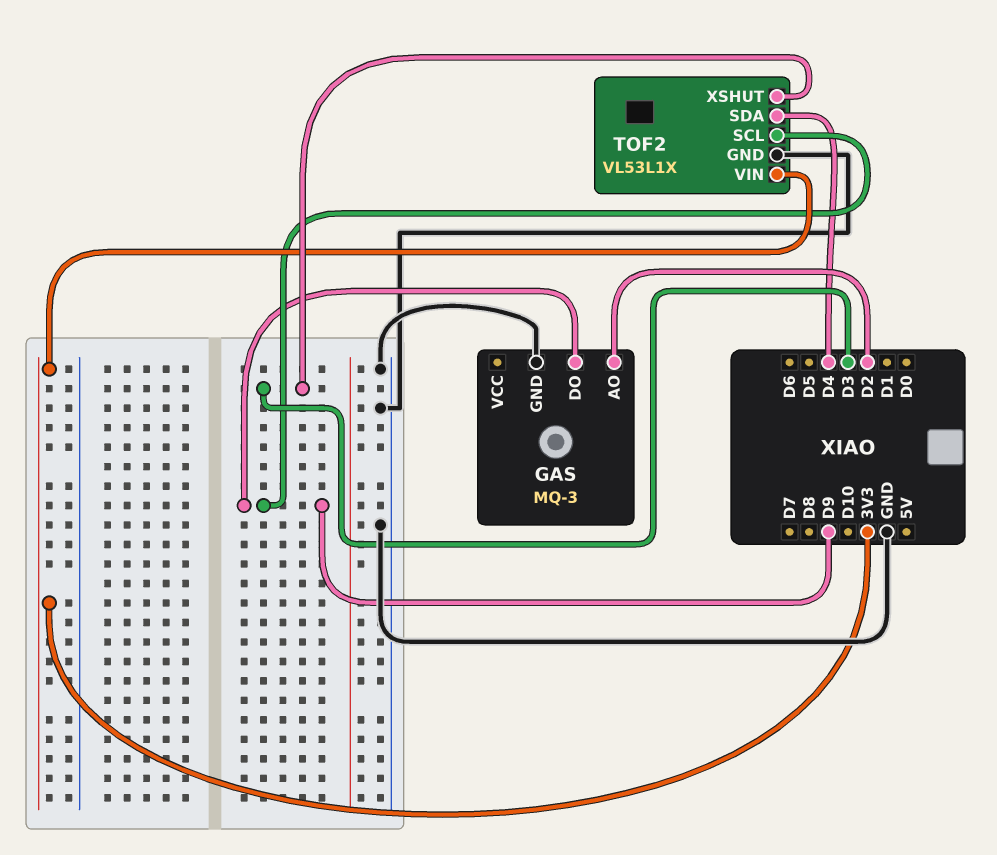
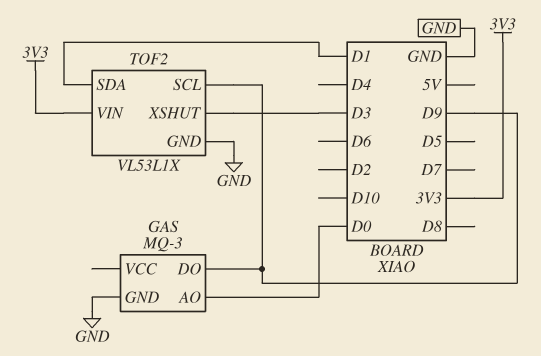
GAS pin AO: D2 -> D0
TOF2 pin SDA: D4 -> D1

